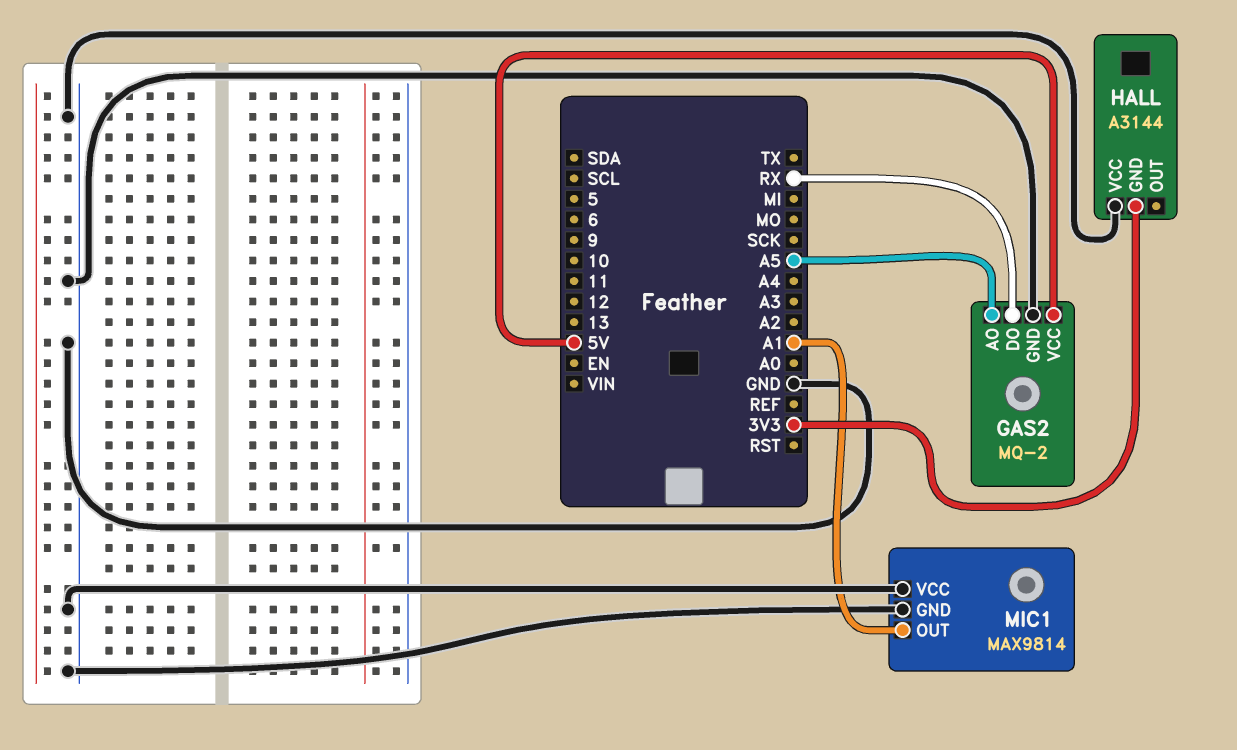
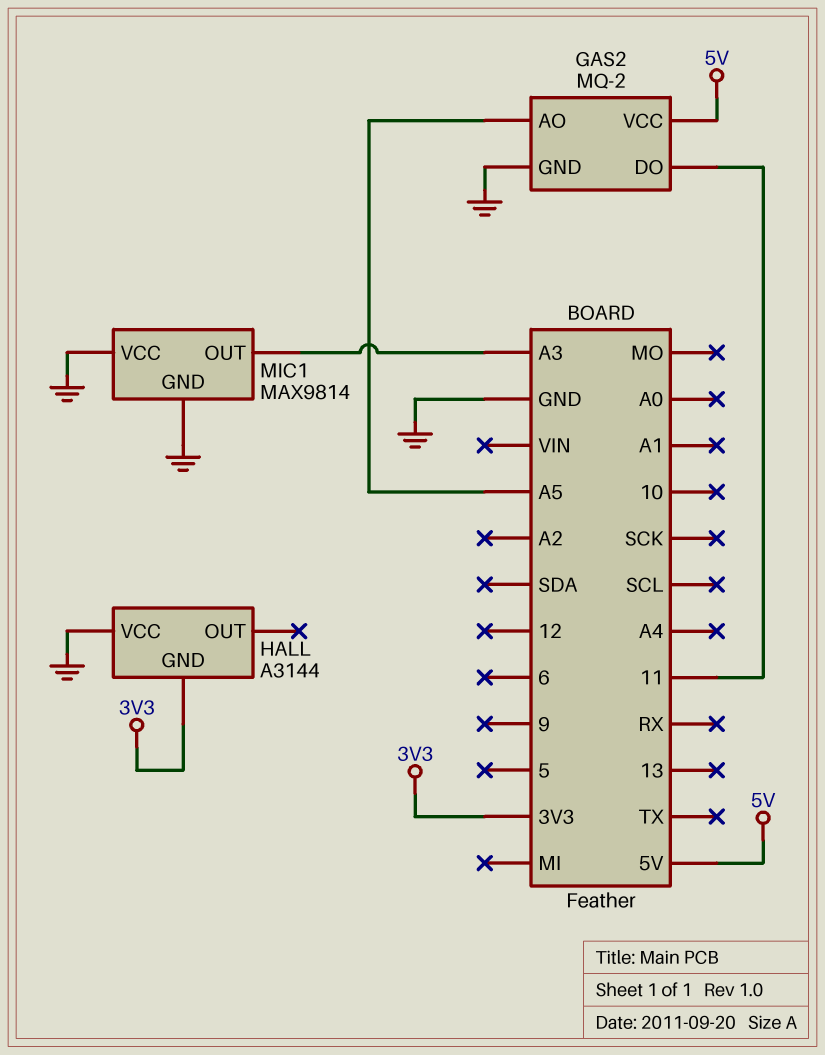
GAS2 pin DO: RX -> 11
MIC1 pin OUT: A1 -> A3

